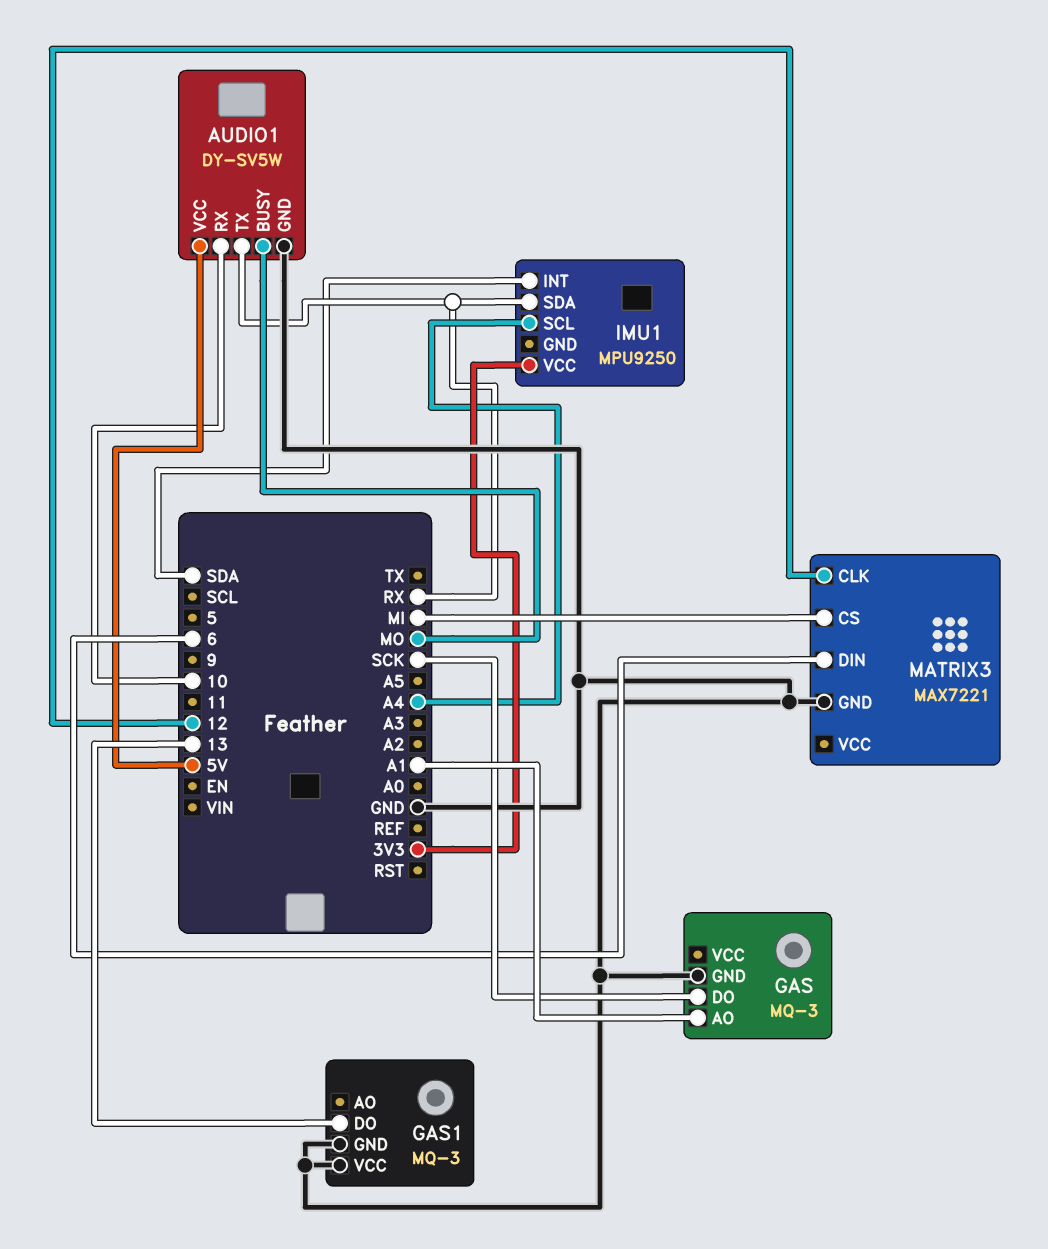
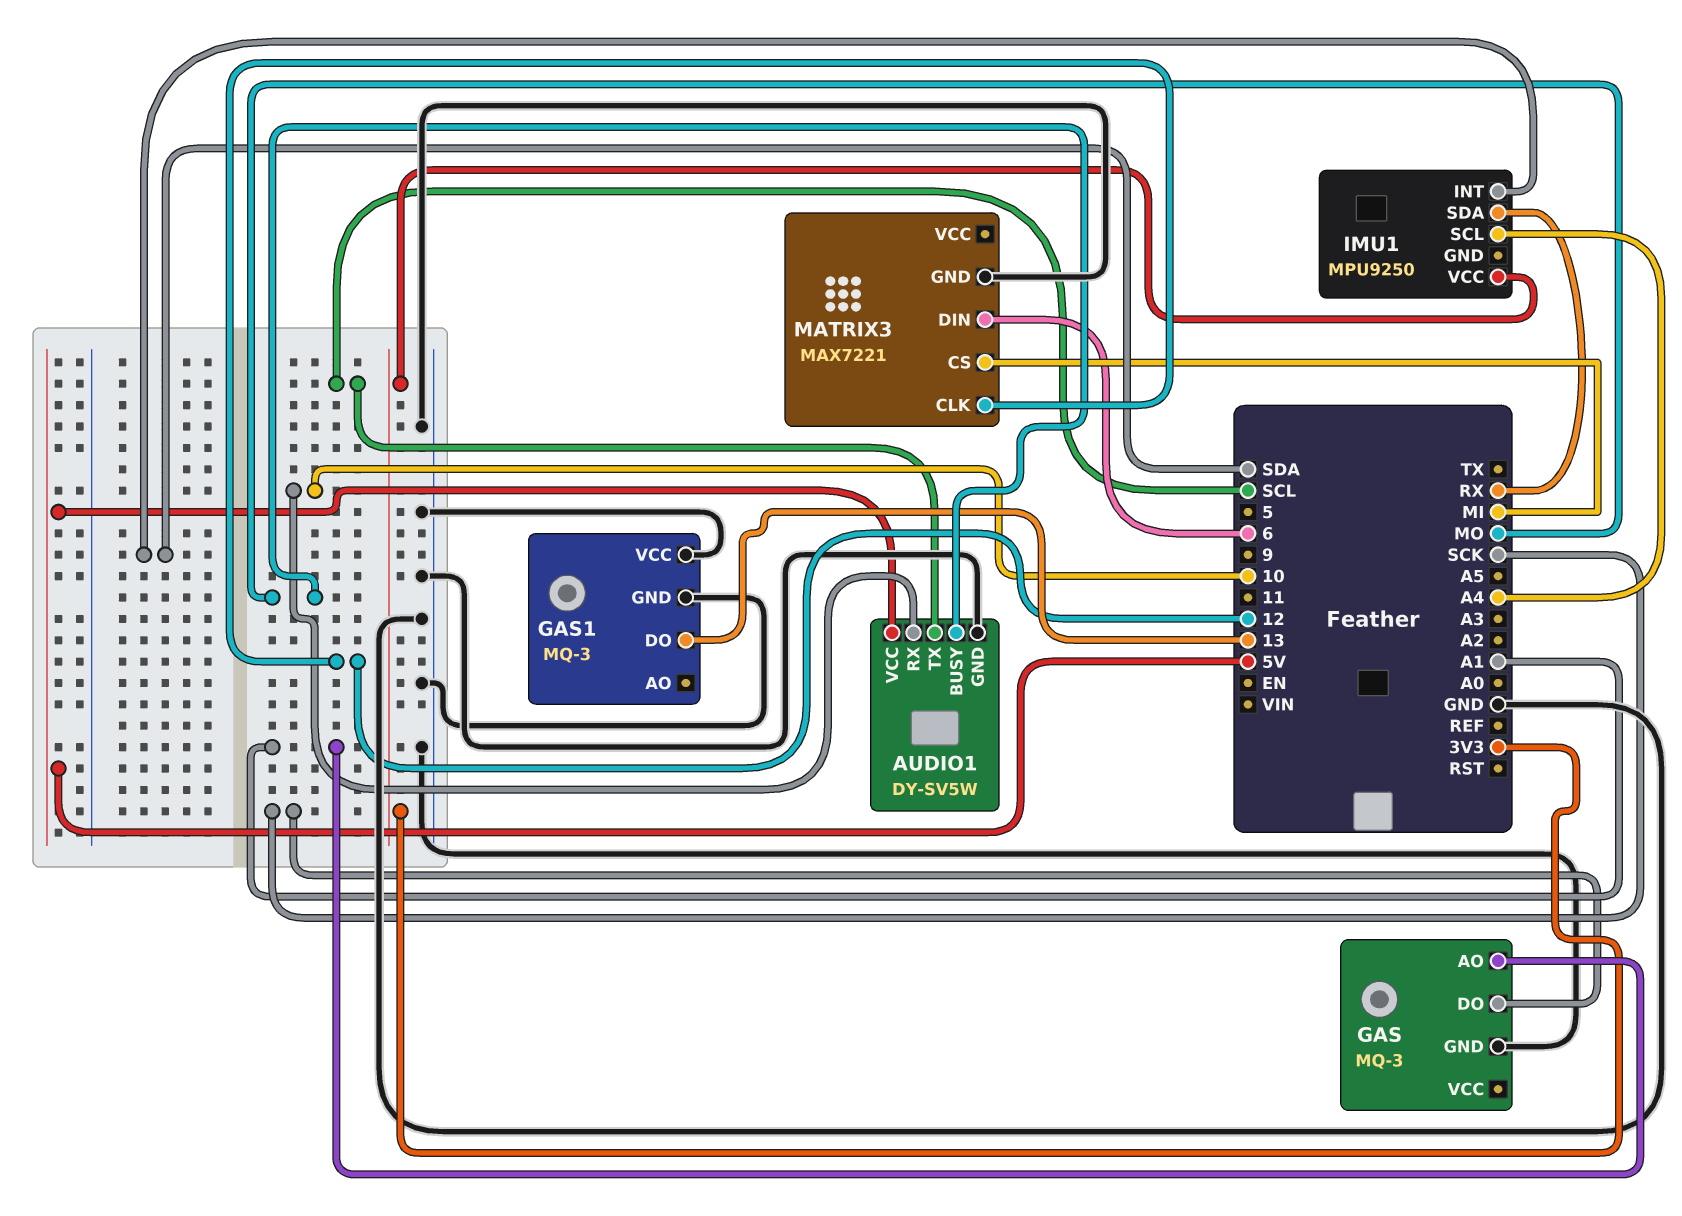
AUDIO1 pin TX: RX -> SCL

